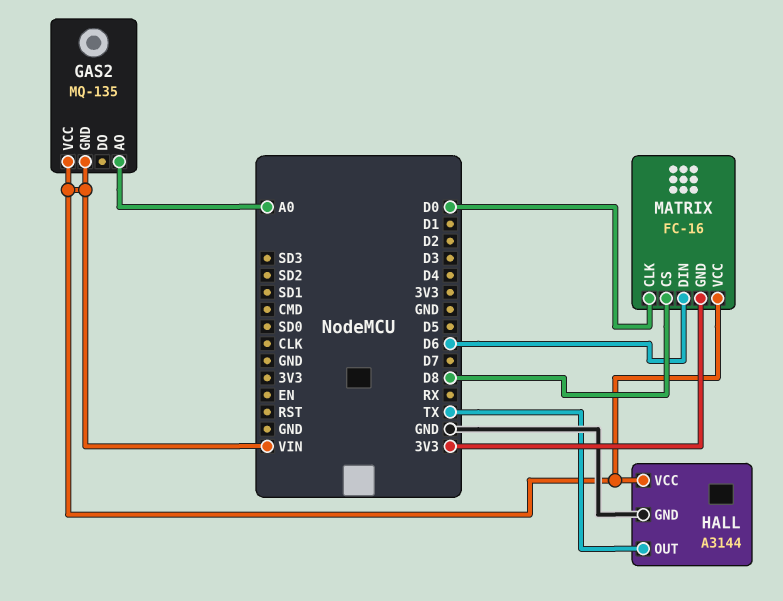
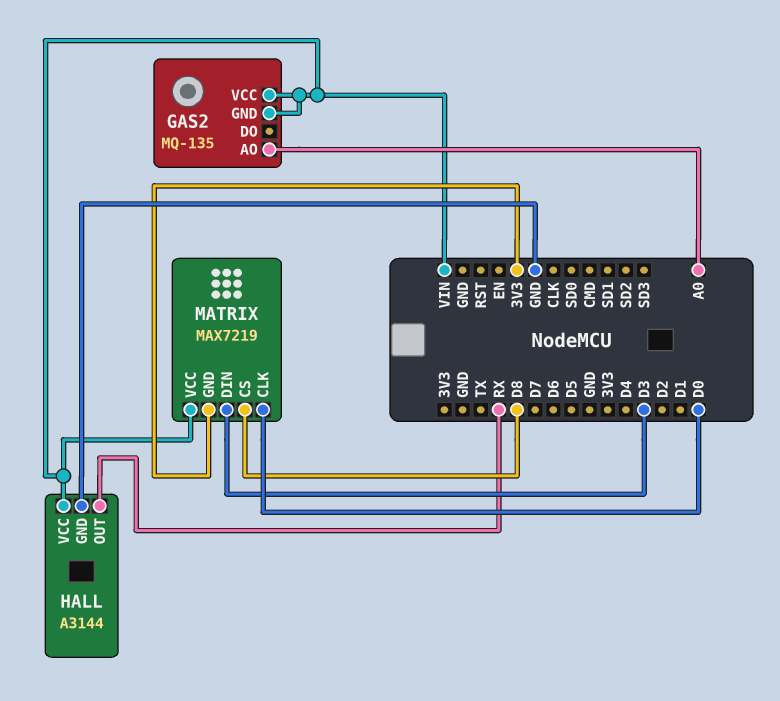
HALL pin OUT: TX -> RX
MATRIX: FC-16 -> MAX7219
MATRIX pin DIN: D6 -> D3

